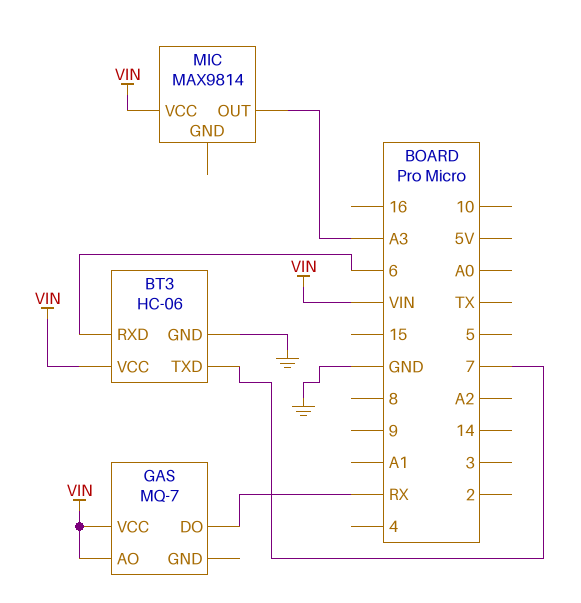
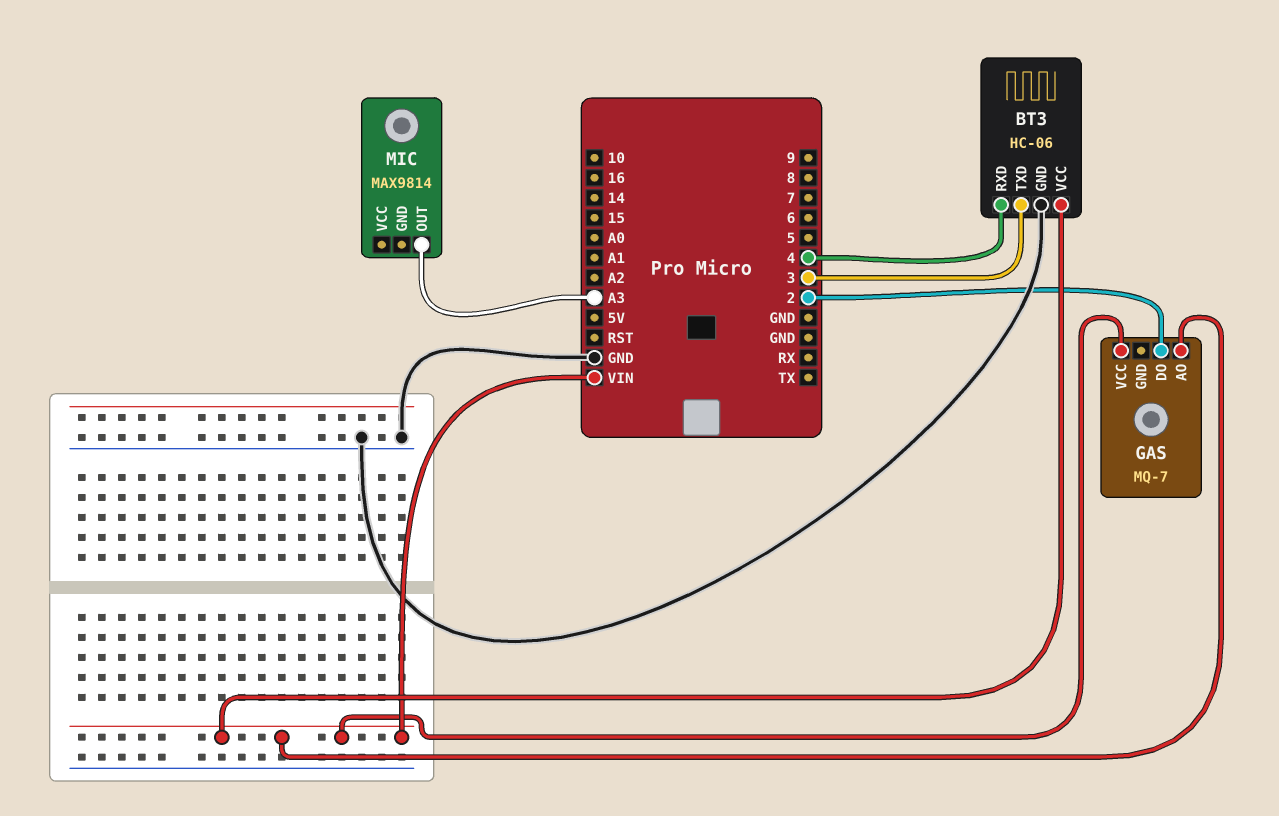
BT3 pin RXD: 6 -> 4
BT3 pin TXD: 7 -> 3
GAS pin DO: RX -> 2
MIC pin VCC: VIN -> none

